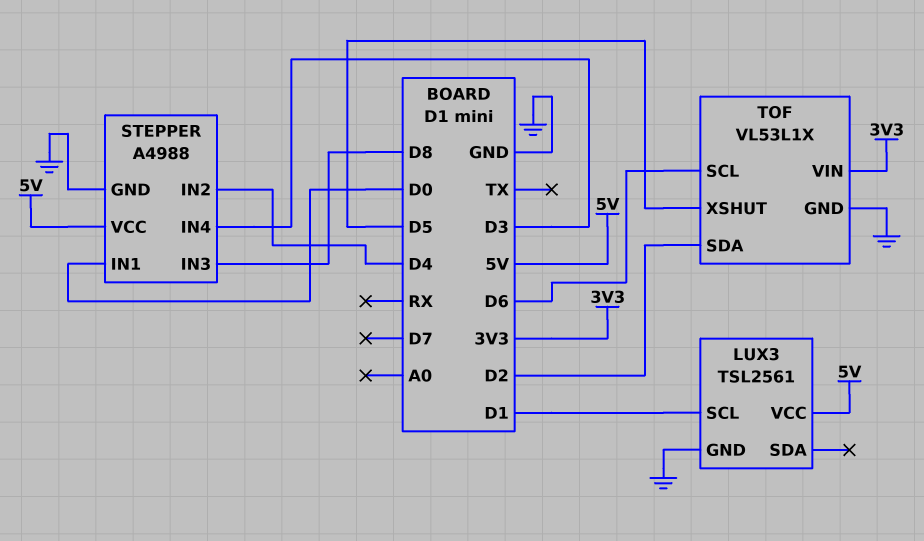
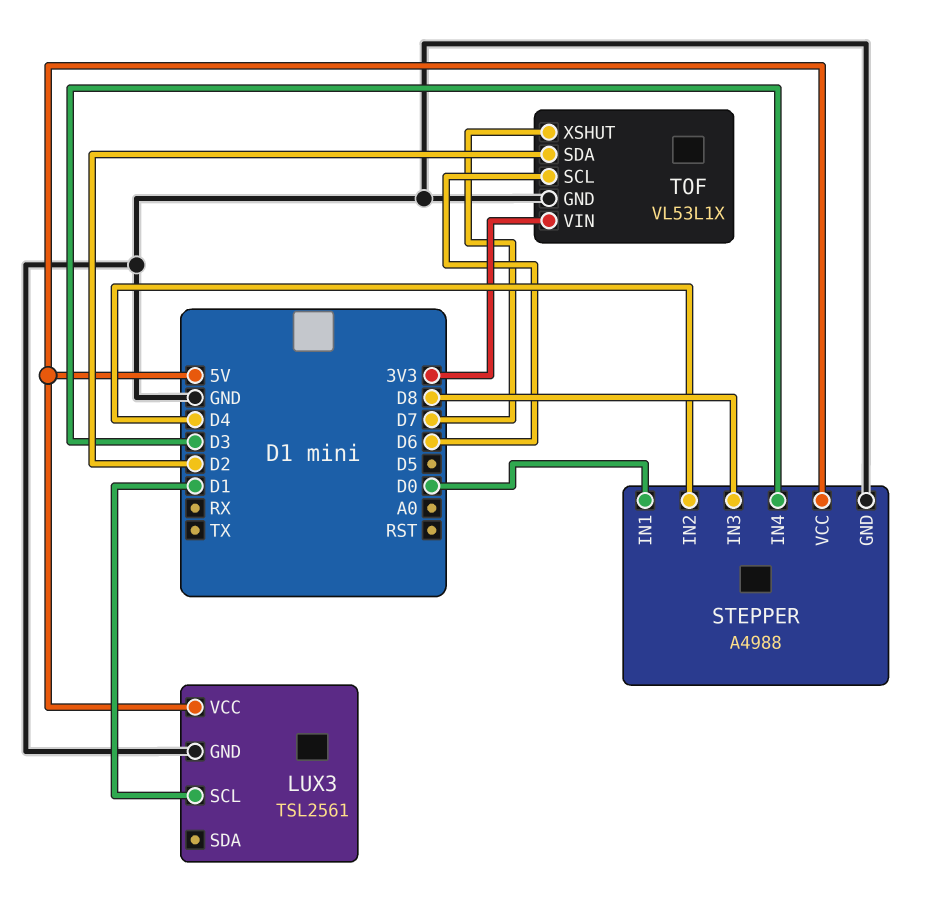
TOF pin XSHUT: D5 -> D7

